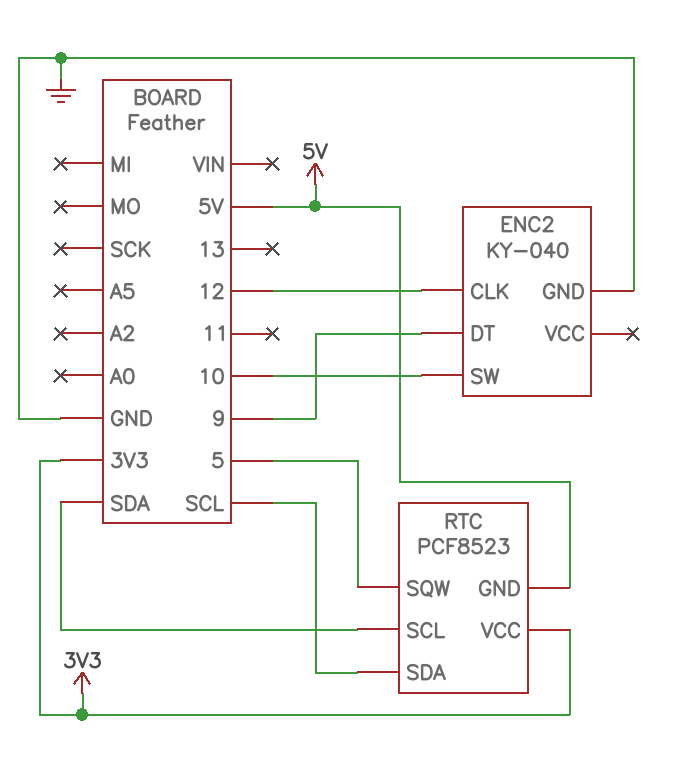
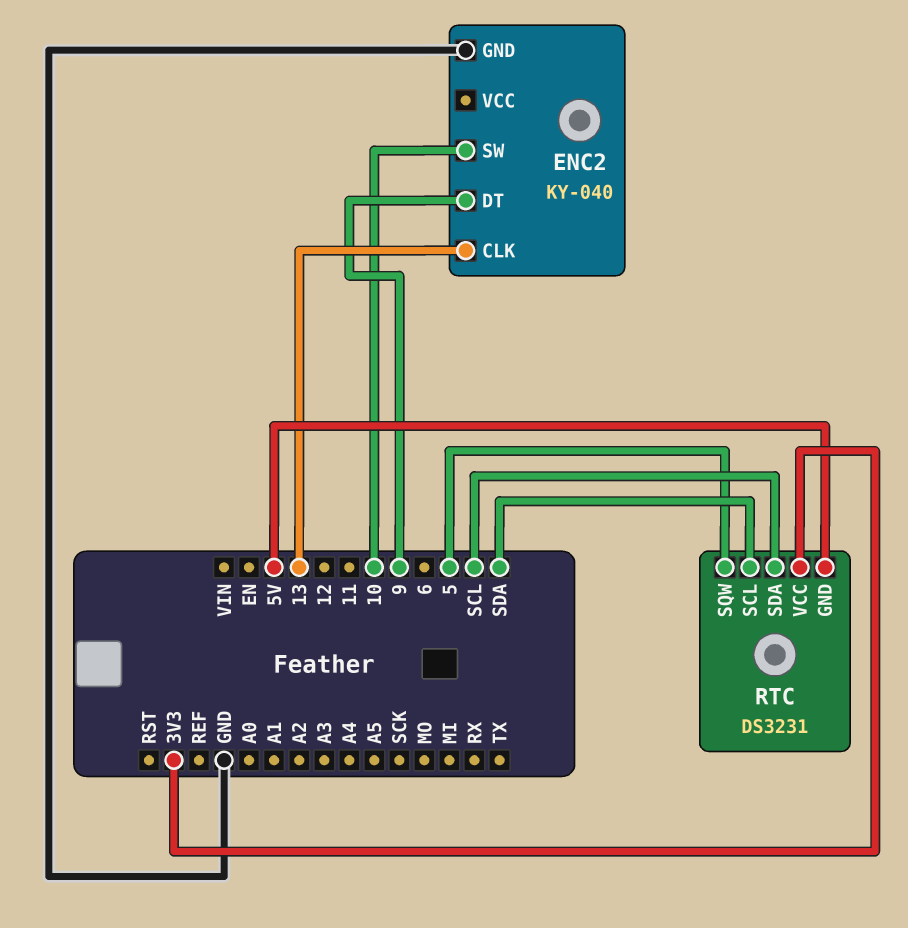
ENC2 pin CLK: 12 -> 13
RTC: PCF8523 -> DS3231

